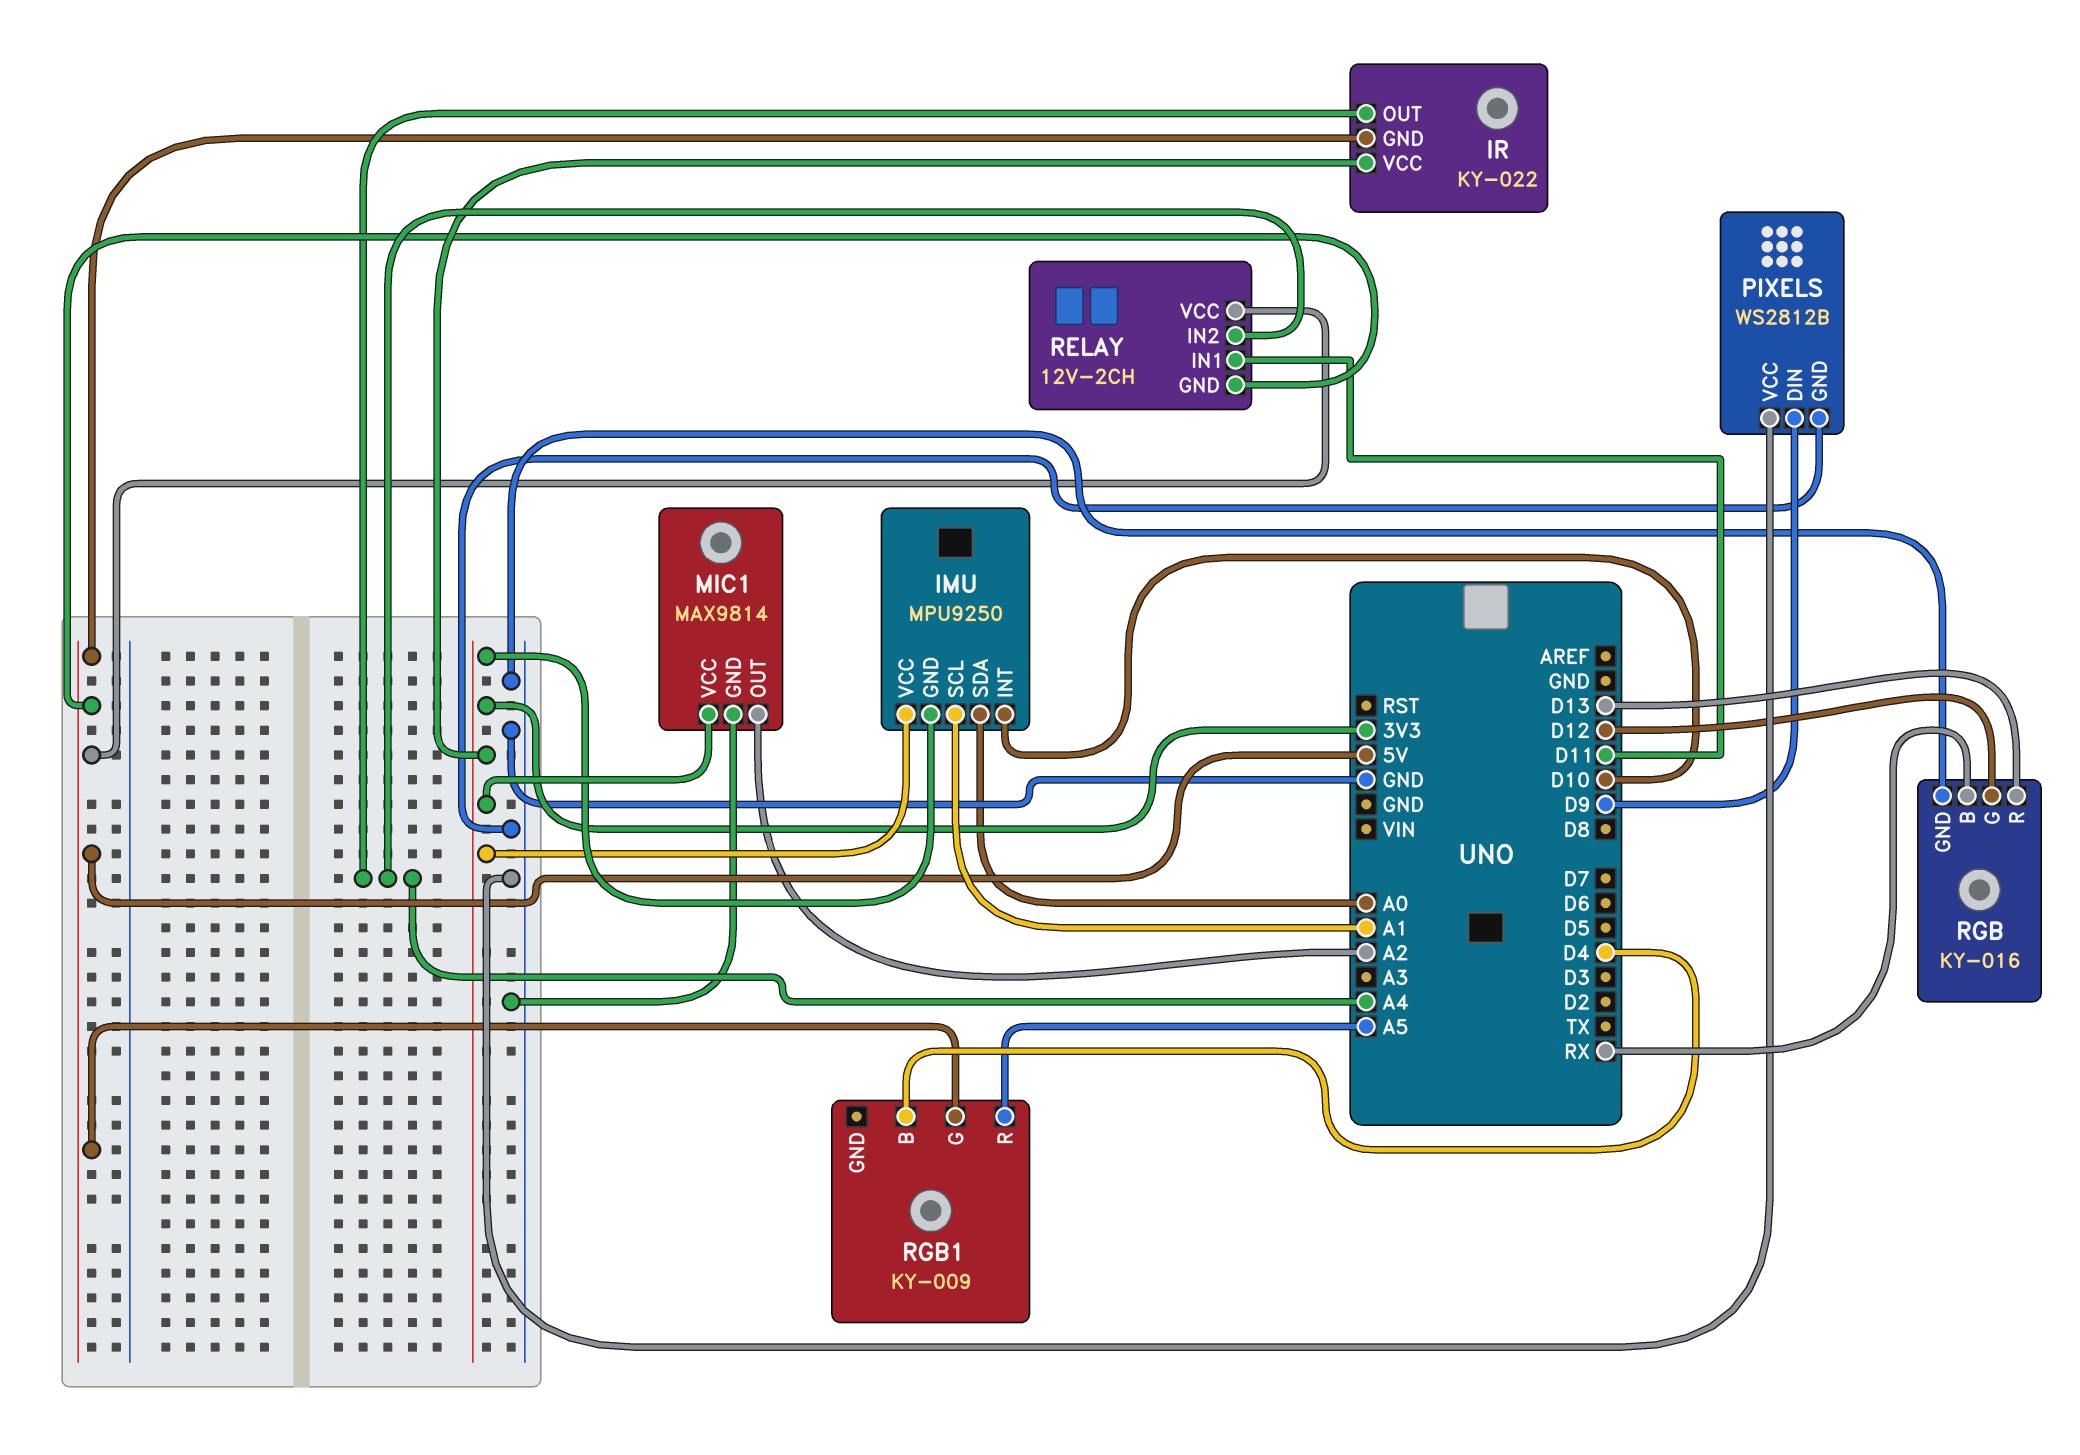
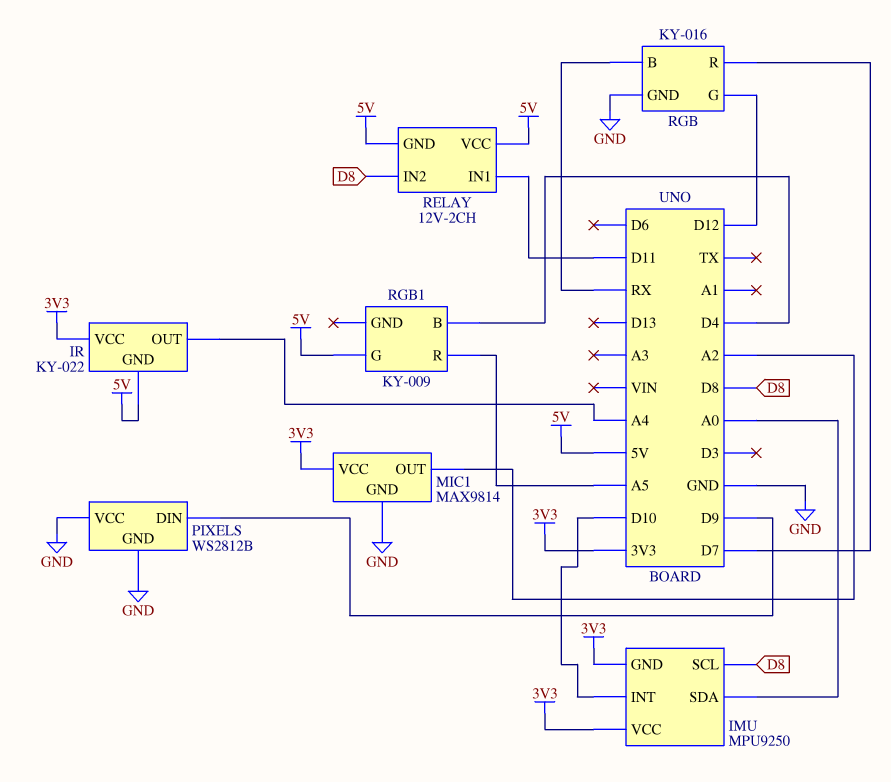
IMU pin SCL: A1 -> D8
RELAY pin IN2: A4 -> D8
RGB pin R: D13 -> D7

